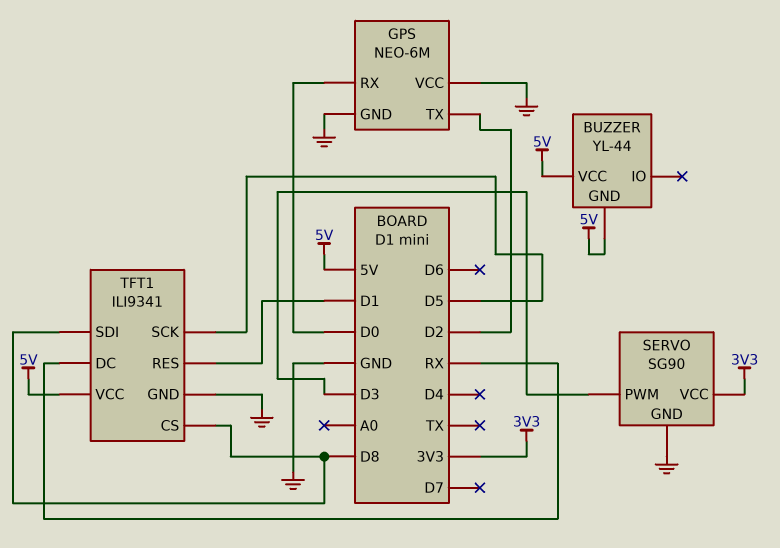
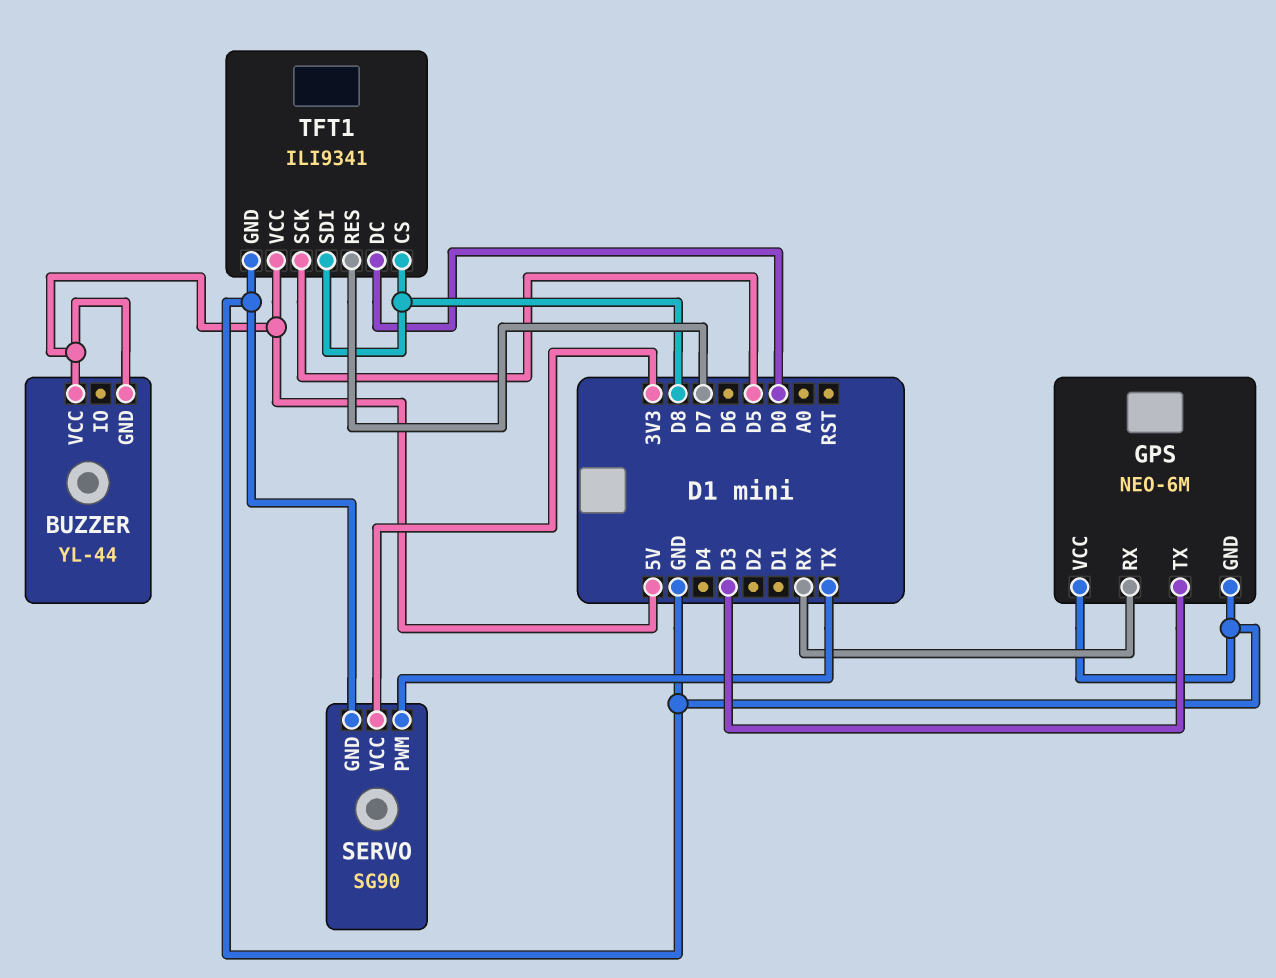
GPS pin RX: D0 -> RX
GPS pin TX: D2 -> D3
SERVO pin PWM: D3 -> TX
TFT1 pin DC: RX -> D0
TFT1 pin RES: D1 -> D7

